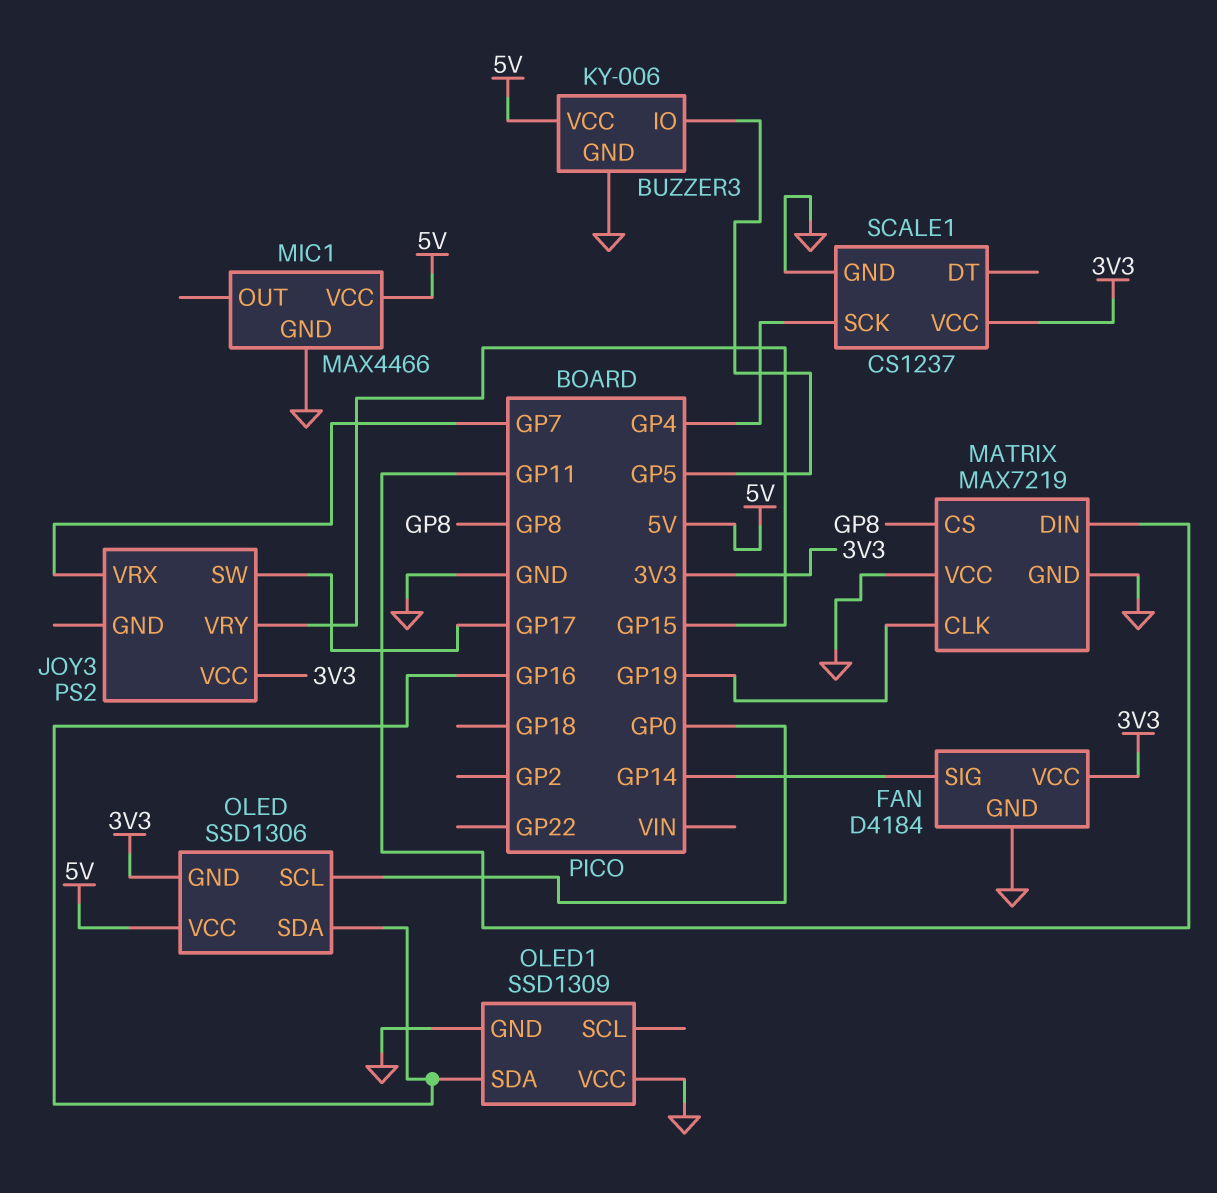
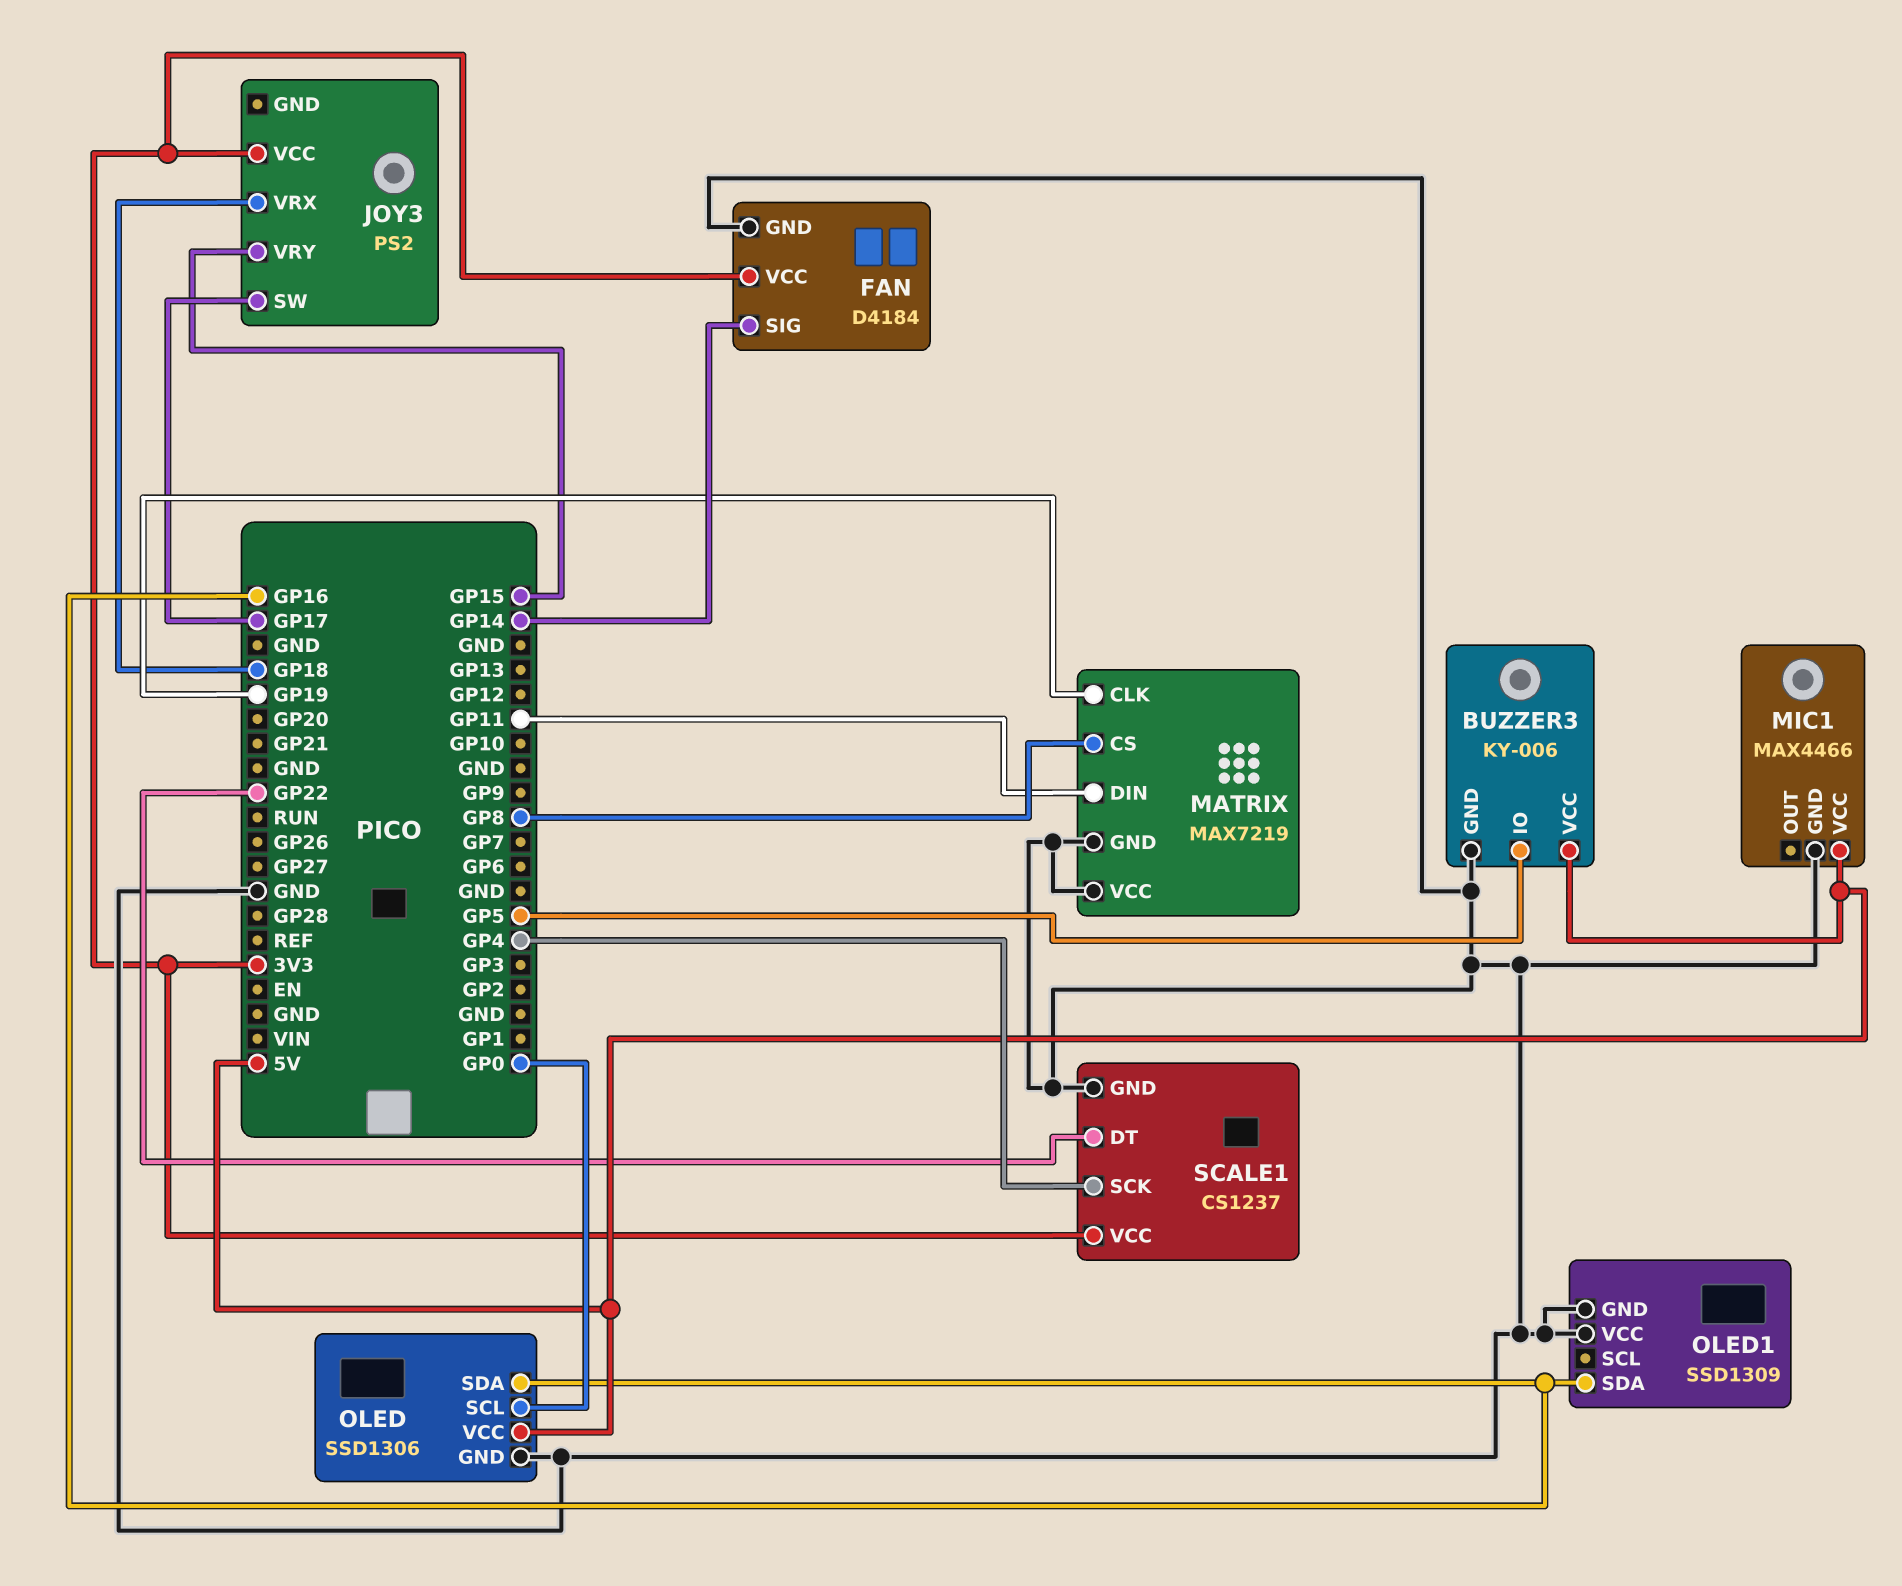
JOY3 pin VRX: GP7 -> GP18
OLED pin GND: 3V3 -> GND
SCALE1 pin DT: none -> GP22

